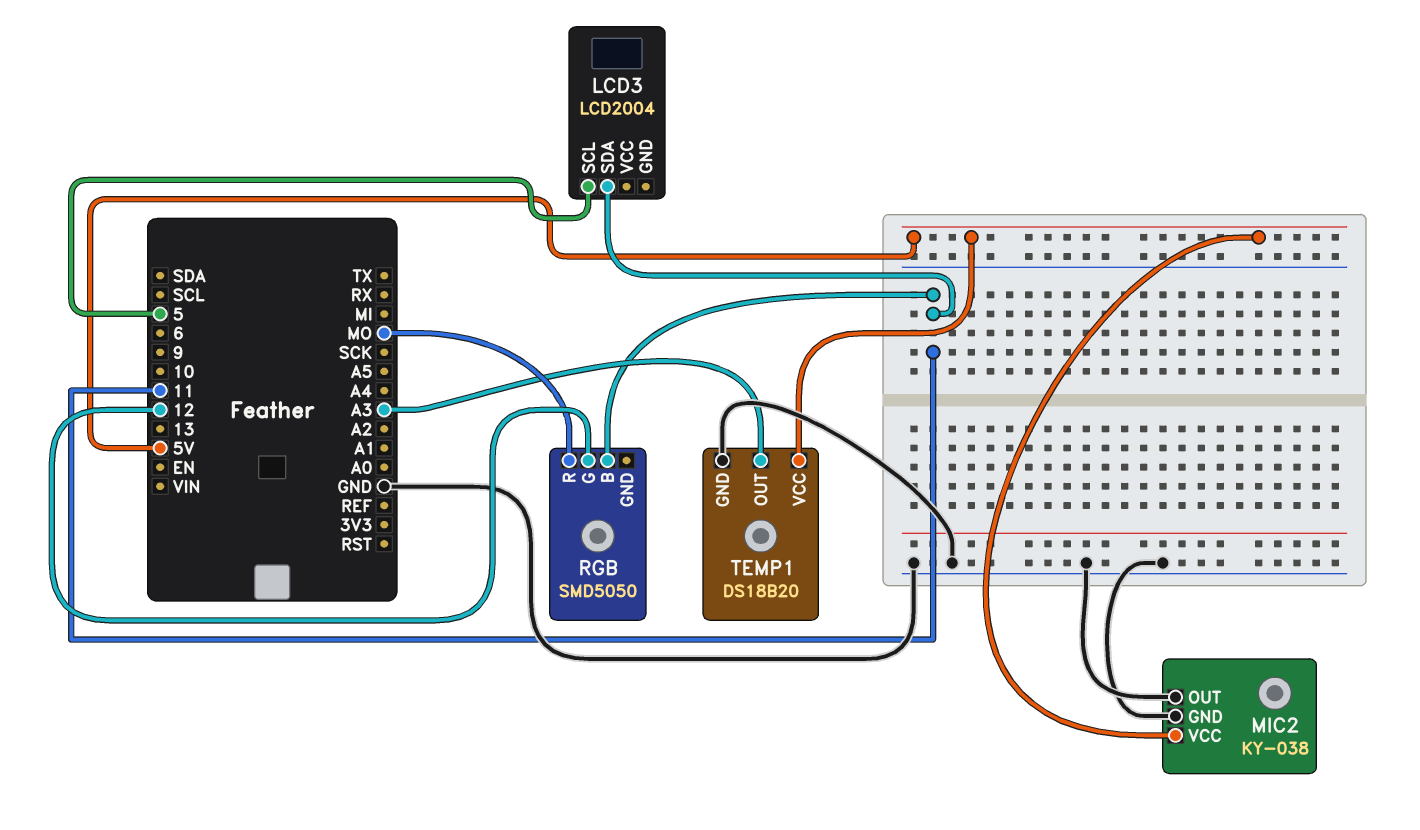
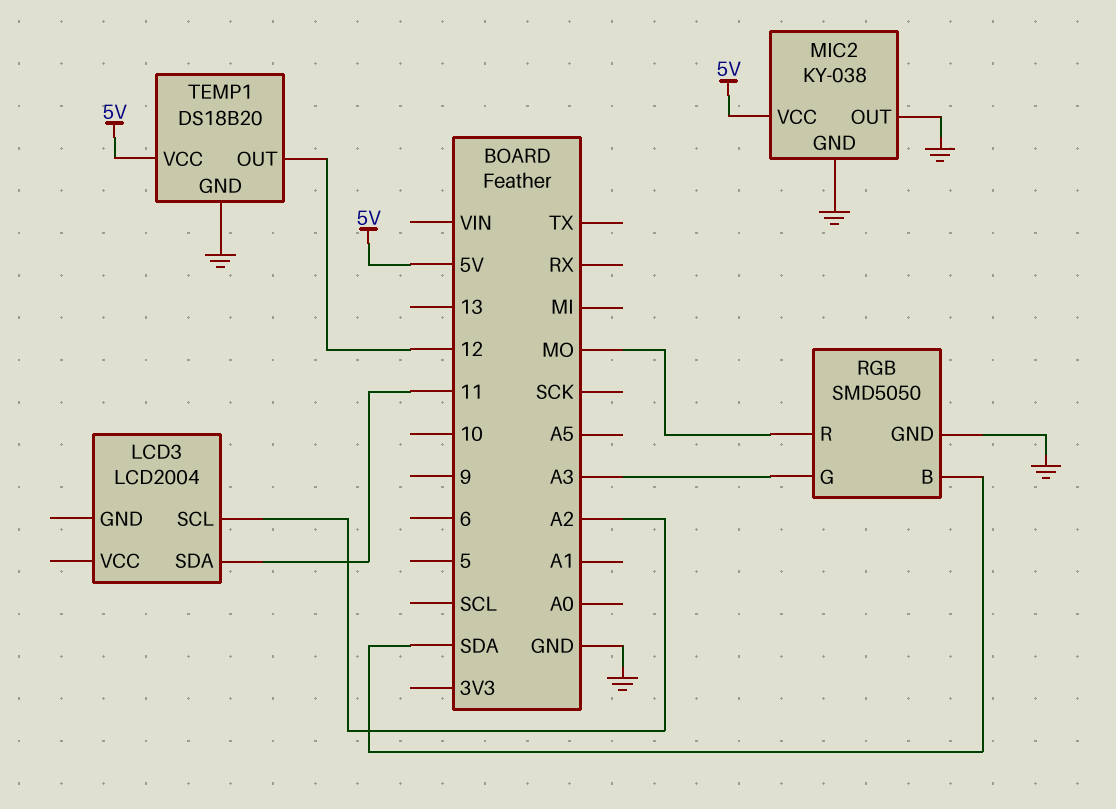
LCD3 pin SCL: 5 -> A2
RGB pin B: 11 -> SDA
RGB pin G: 12 -> A3
RGB pin GND: none -> GND
TEMP1 pin OUT: A3 -> 12

